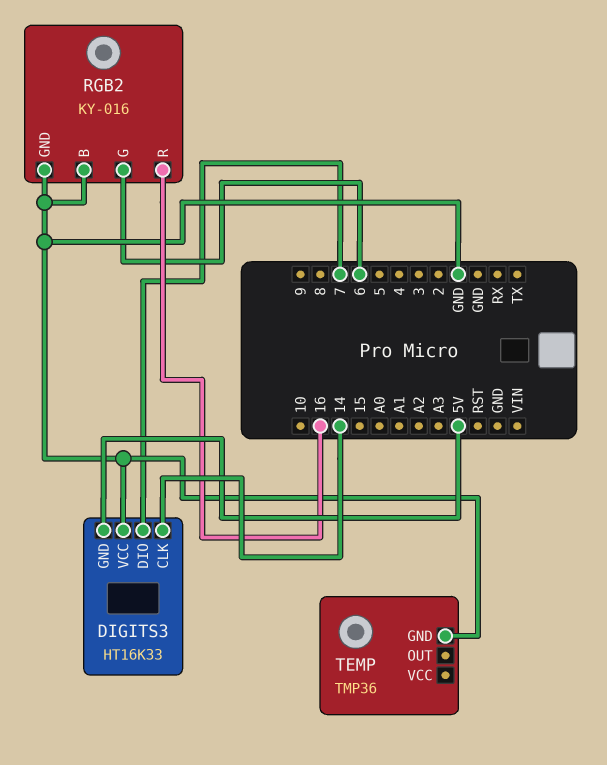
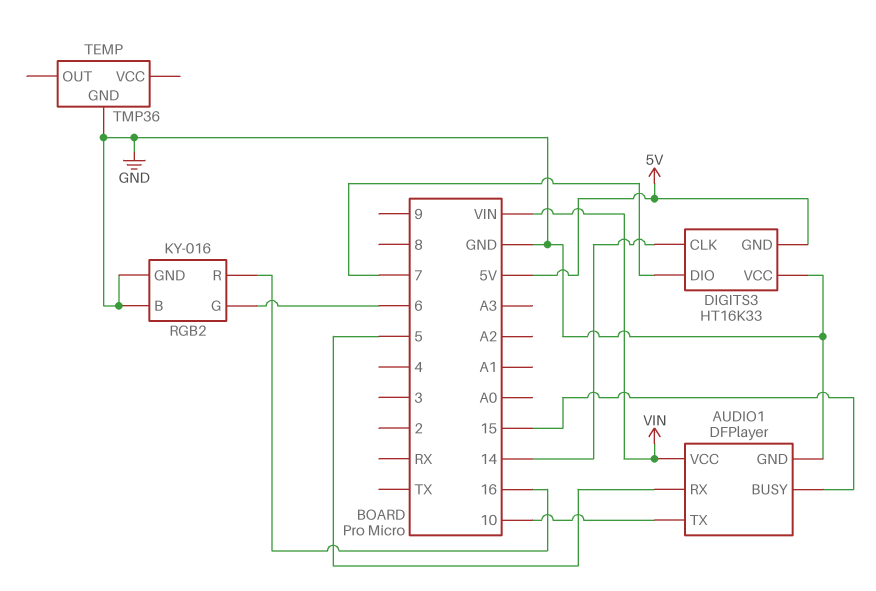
AUDIO1: none -> DFPlayer
AUDIO1 pin BUSY: none -> 15
AUDIO1 pin GND: none -> GND
AUDIO1 pin RX: none -> 5
AUDIO1 pin TX: none -> 10
AUDIO1 pin VCC: none -> VIN

